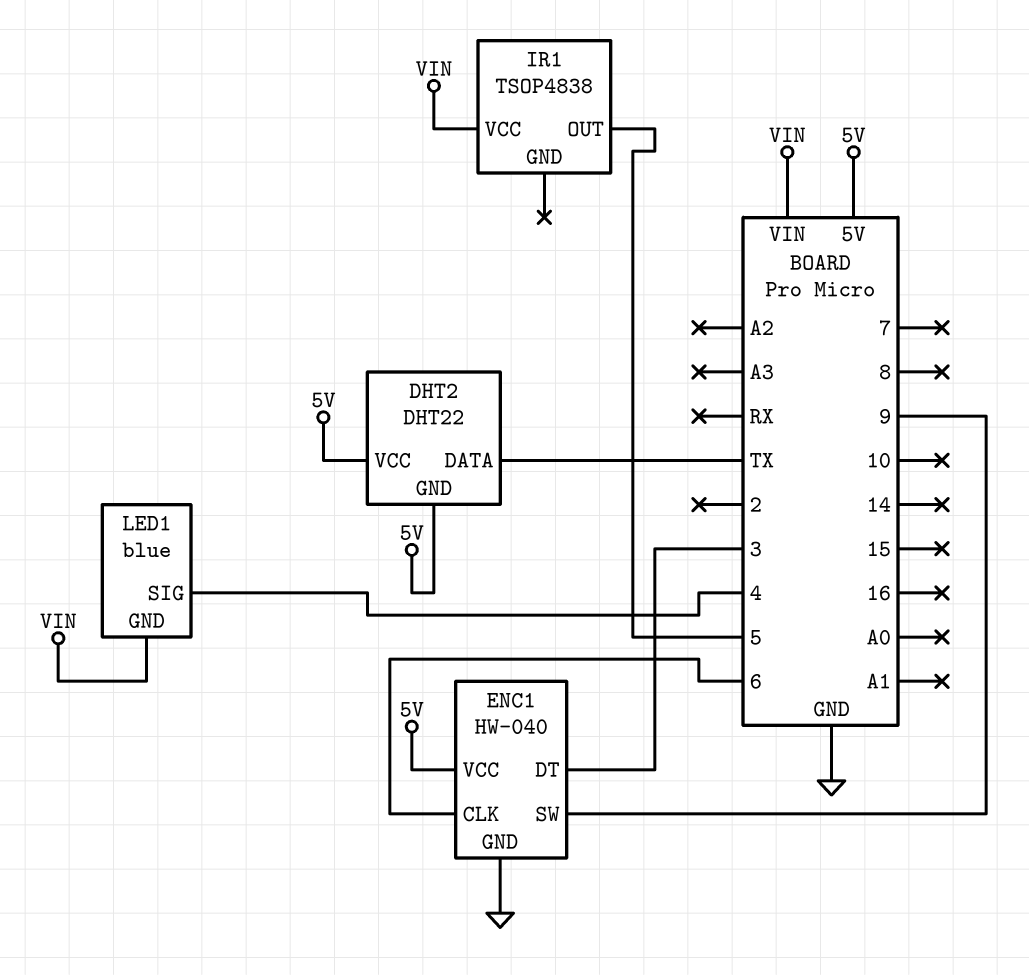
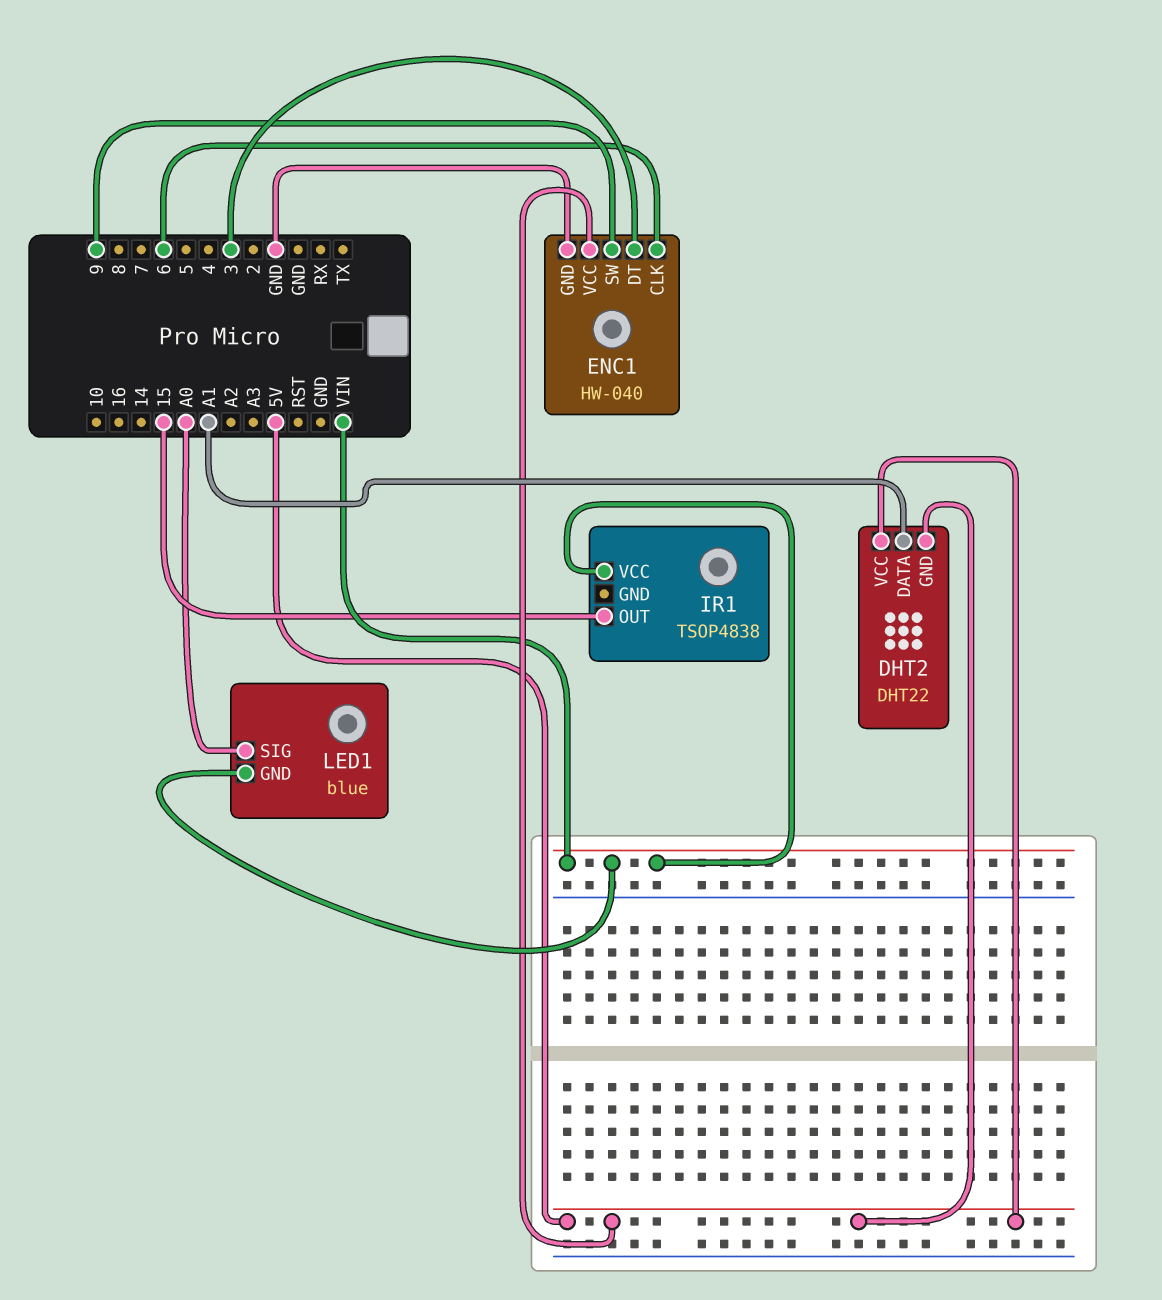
DHT2 pin DATA: TX -> A1
IR1 pin OUT: 5 -> 15
LED1 pin SIG: 4 -> A0

